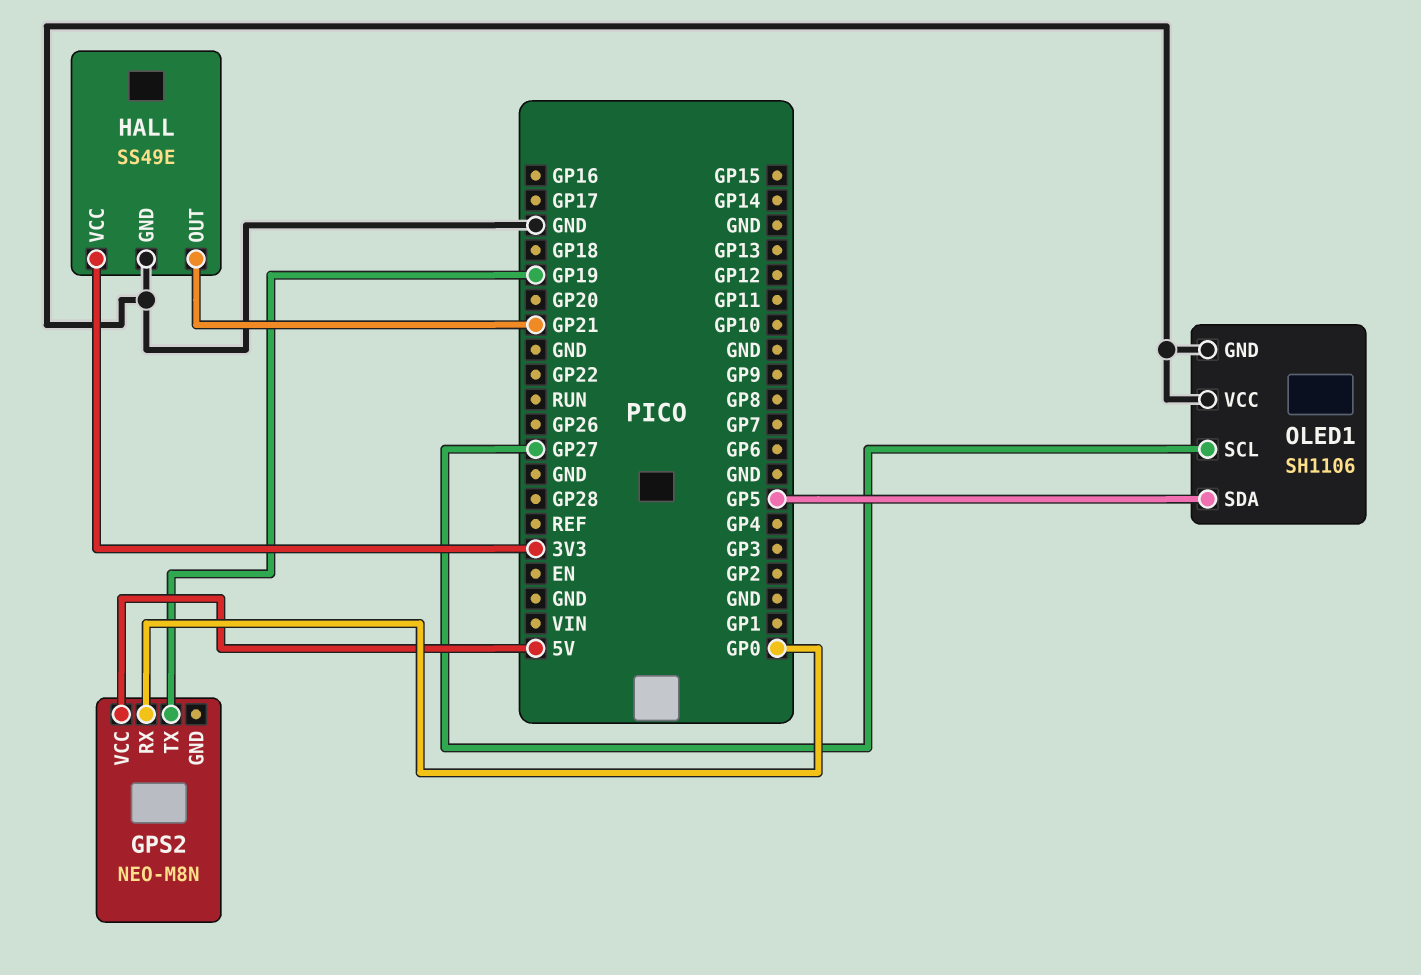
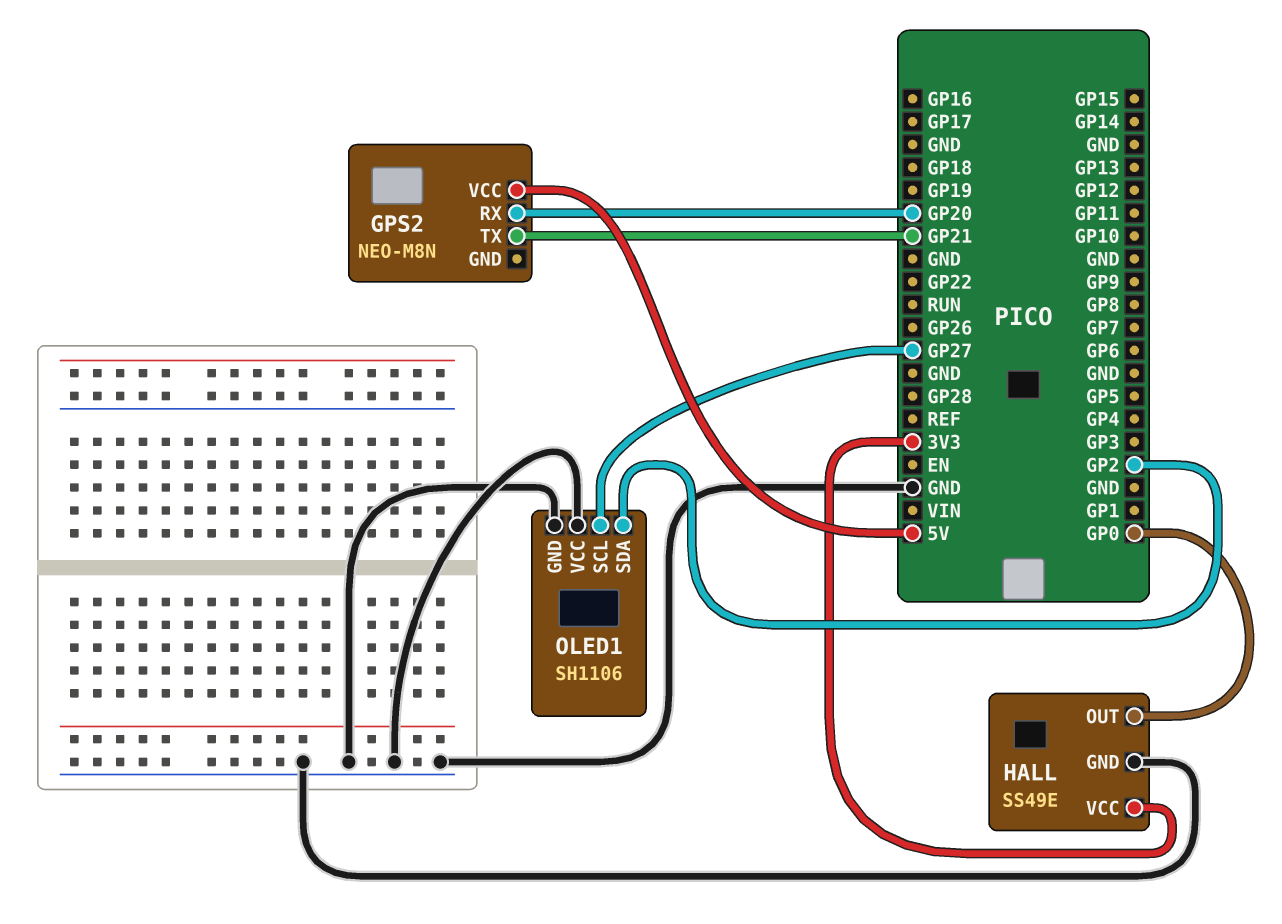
GPS2 pin RX: GP0 -> GP20
GPS2 pin TX: GP19 -> GP21
HALL pin OUT: GP21 -> GP0
OLED1 pin SDA: GP5 -> GP2

